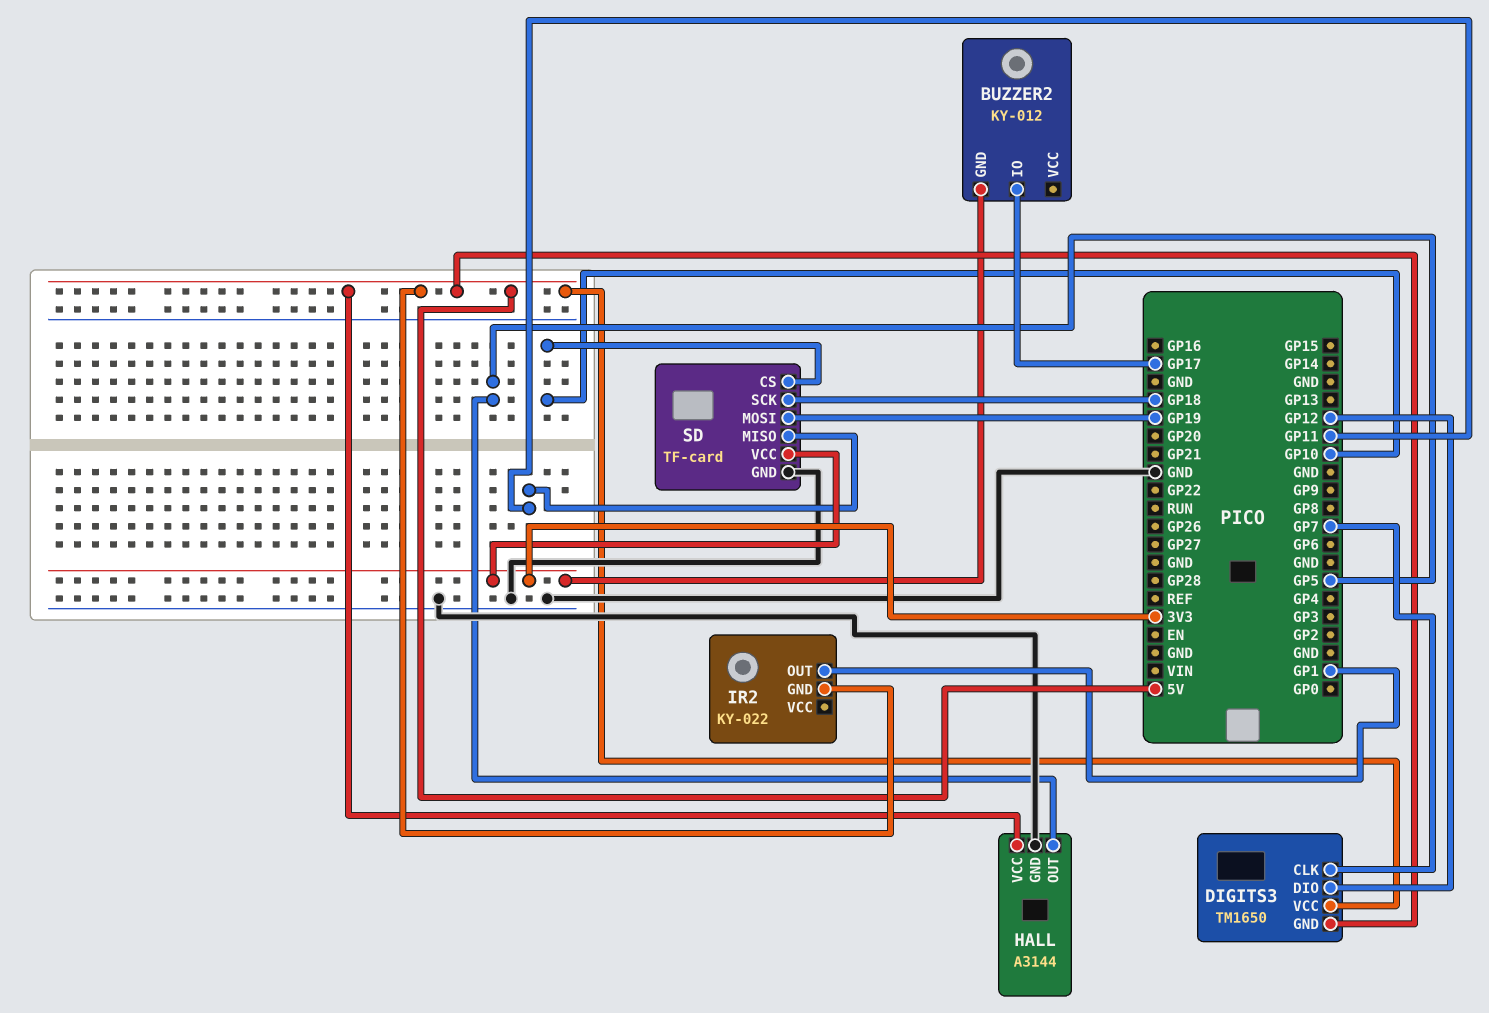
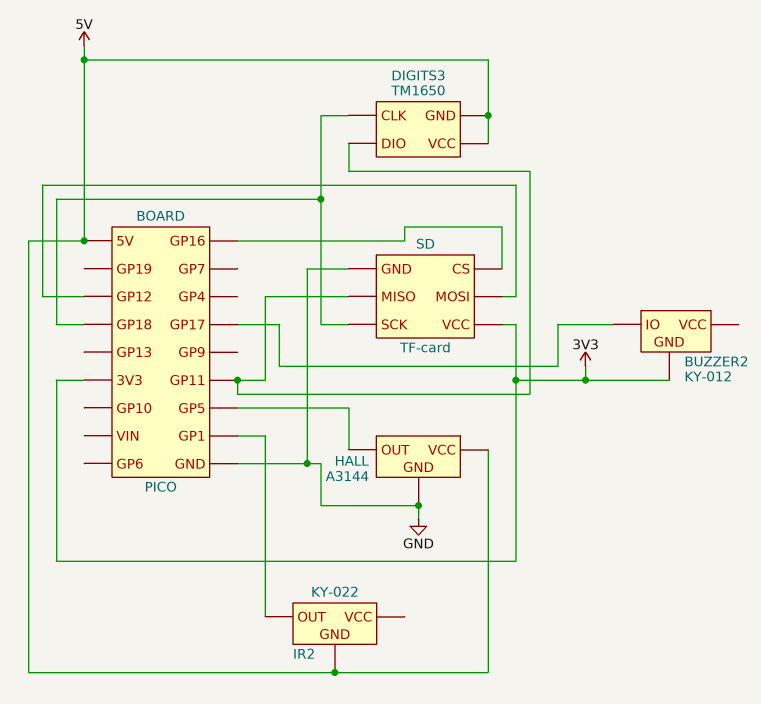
DIGITS3 pin CLK: GP7 -> GP18
DIGITS3 pin DIO: GP12 -> GP11
SD pin CS: GP10 -> GP16
SD pin MOSI: GP19 -> GP12

